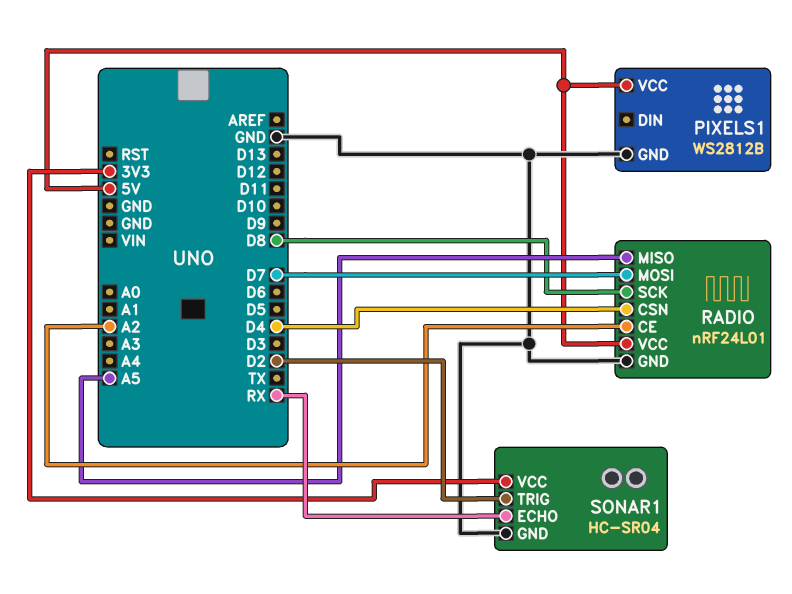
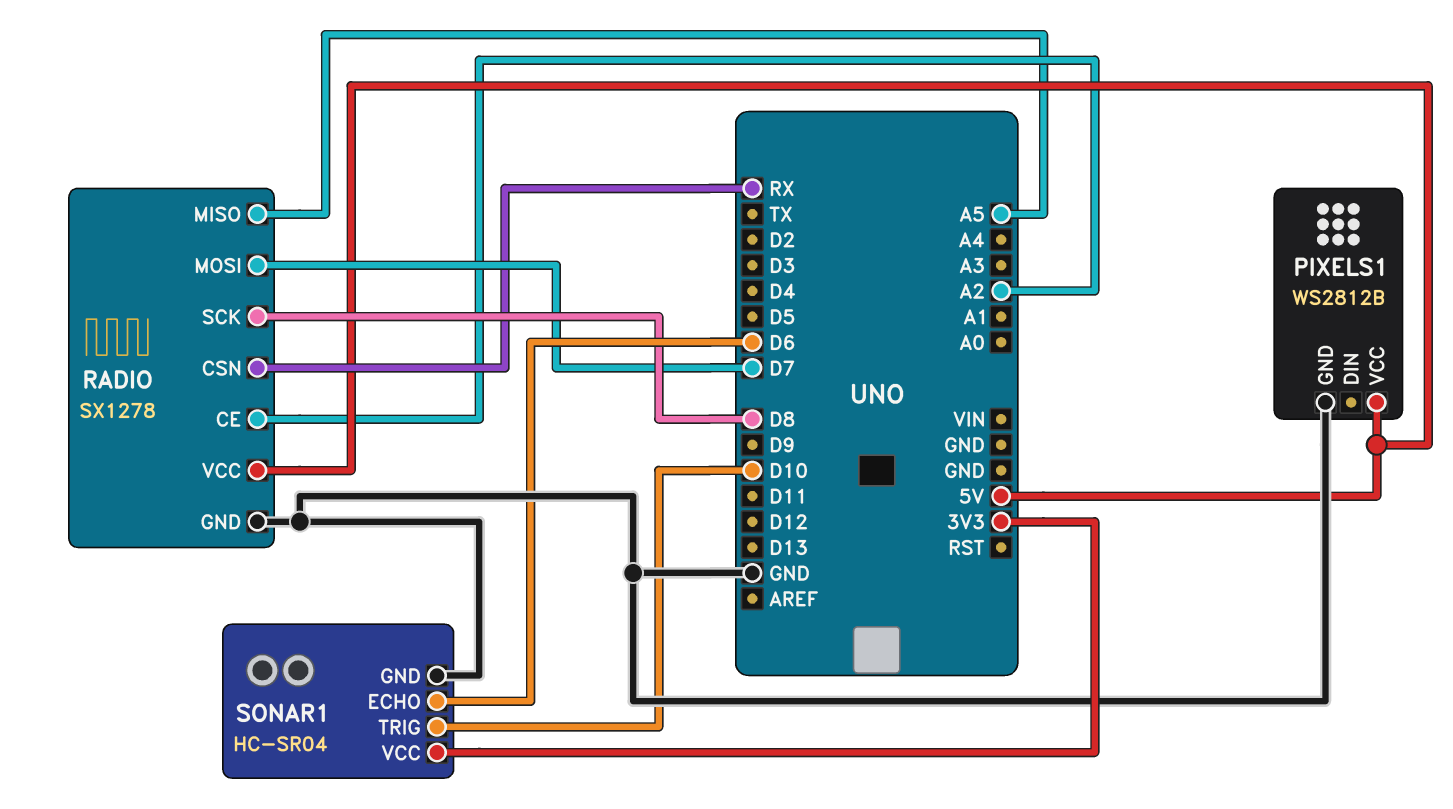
RADIO: nRF24L01 -> SX1278
RADIO pin CSN: D4 -> RX
SONAR1 pin ECHO: RX -> D6
SONAR1 pin TRIG: D2 -> D10

